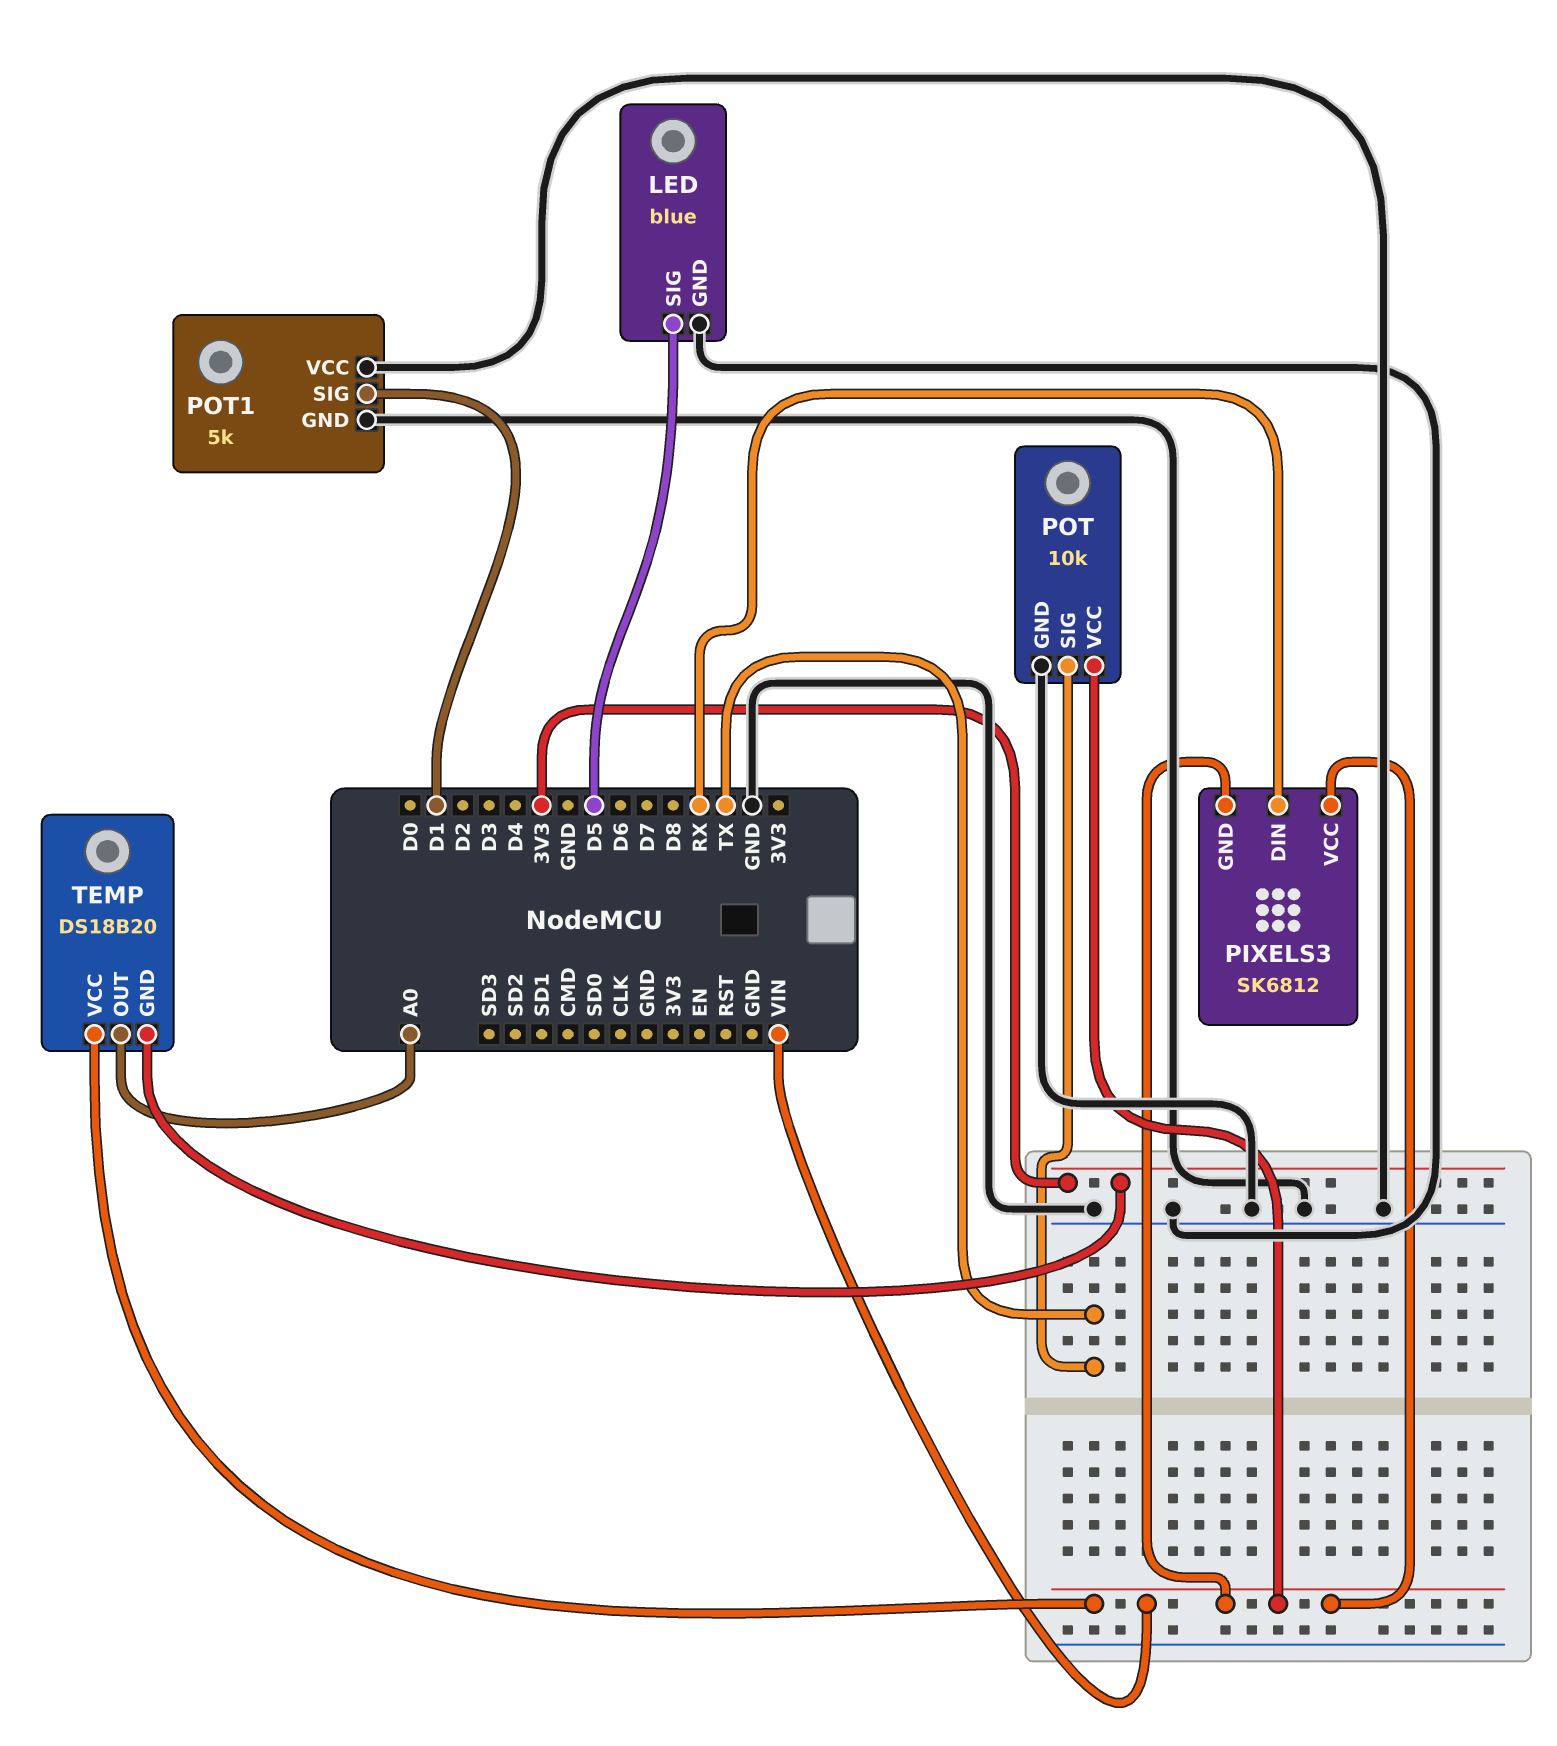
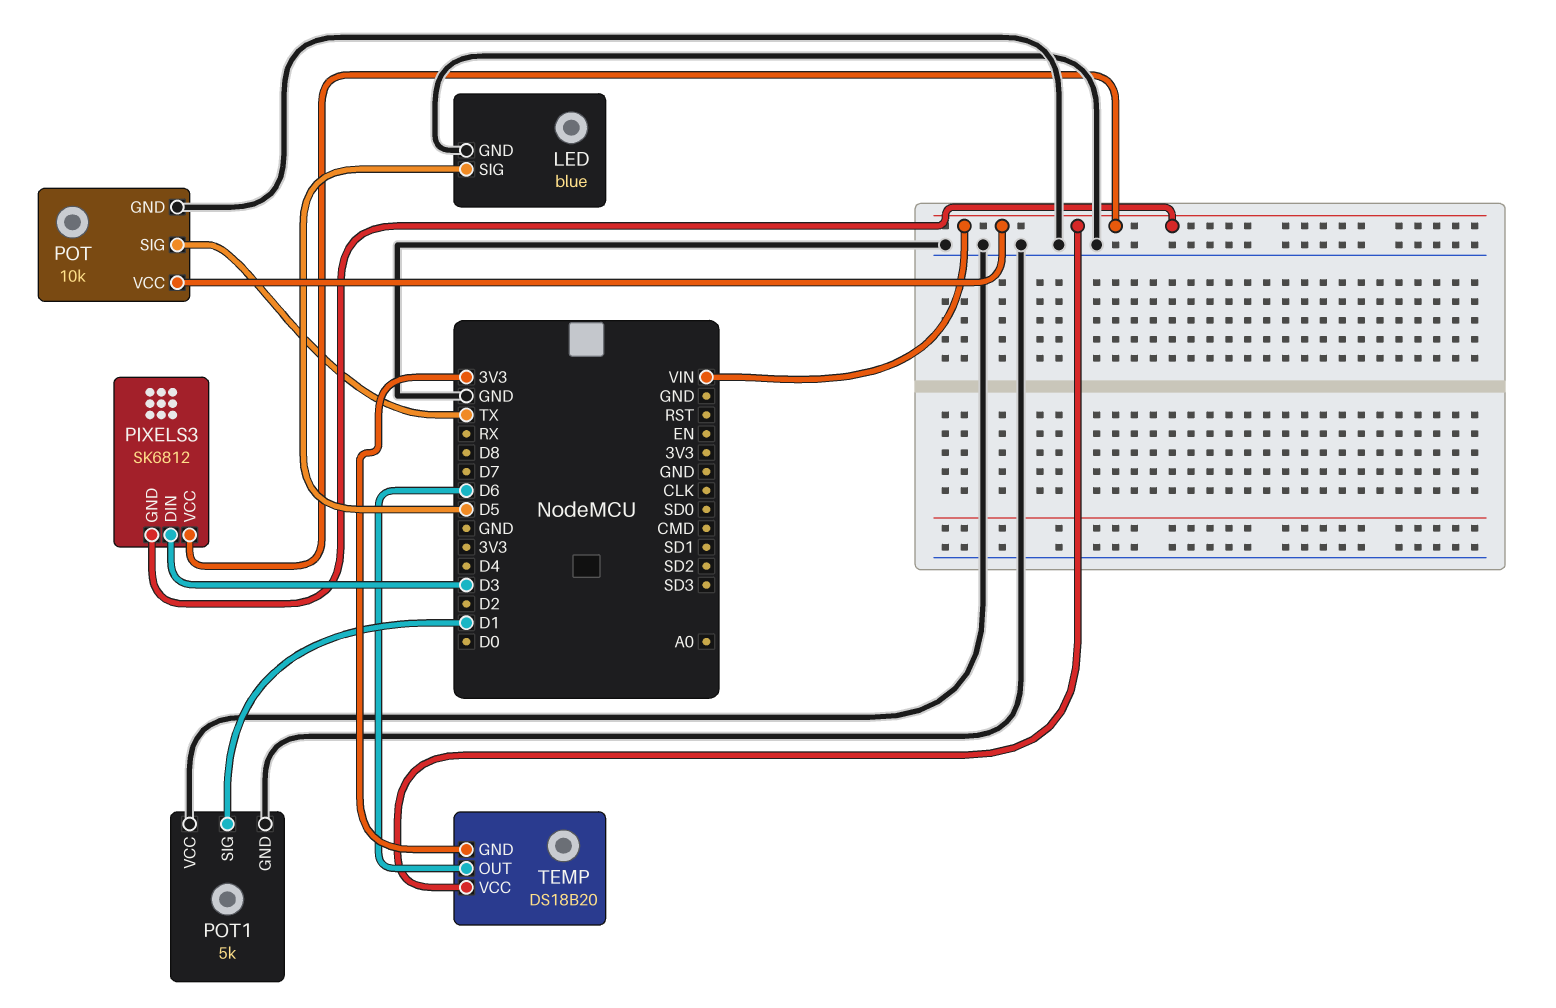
PIXELS3 pin DIN: RX -> D3
TEMP pin OUT: A0 -> D6

